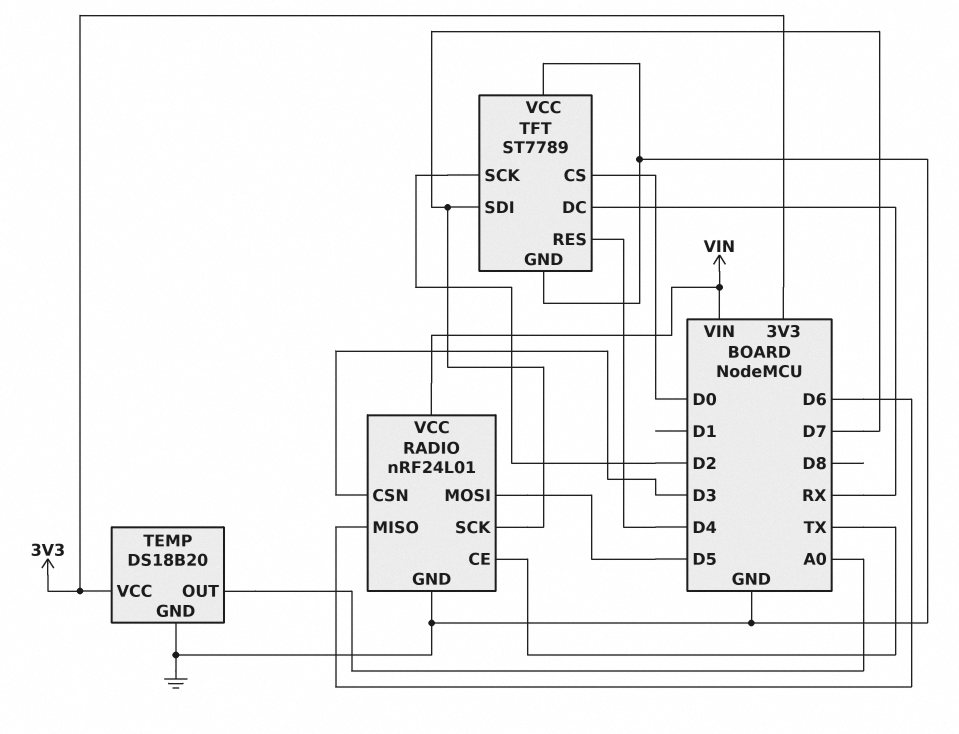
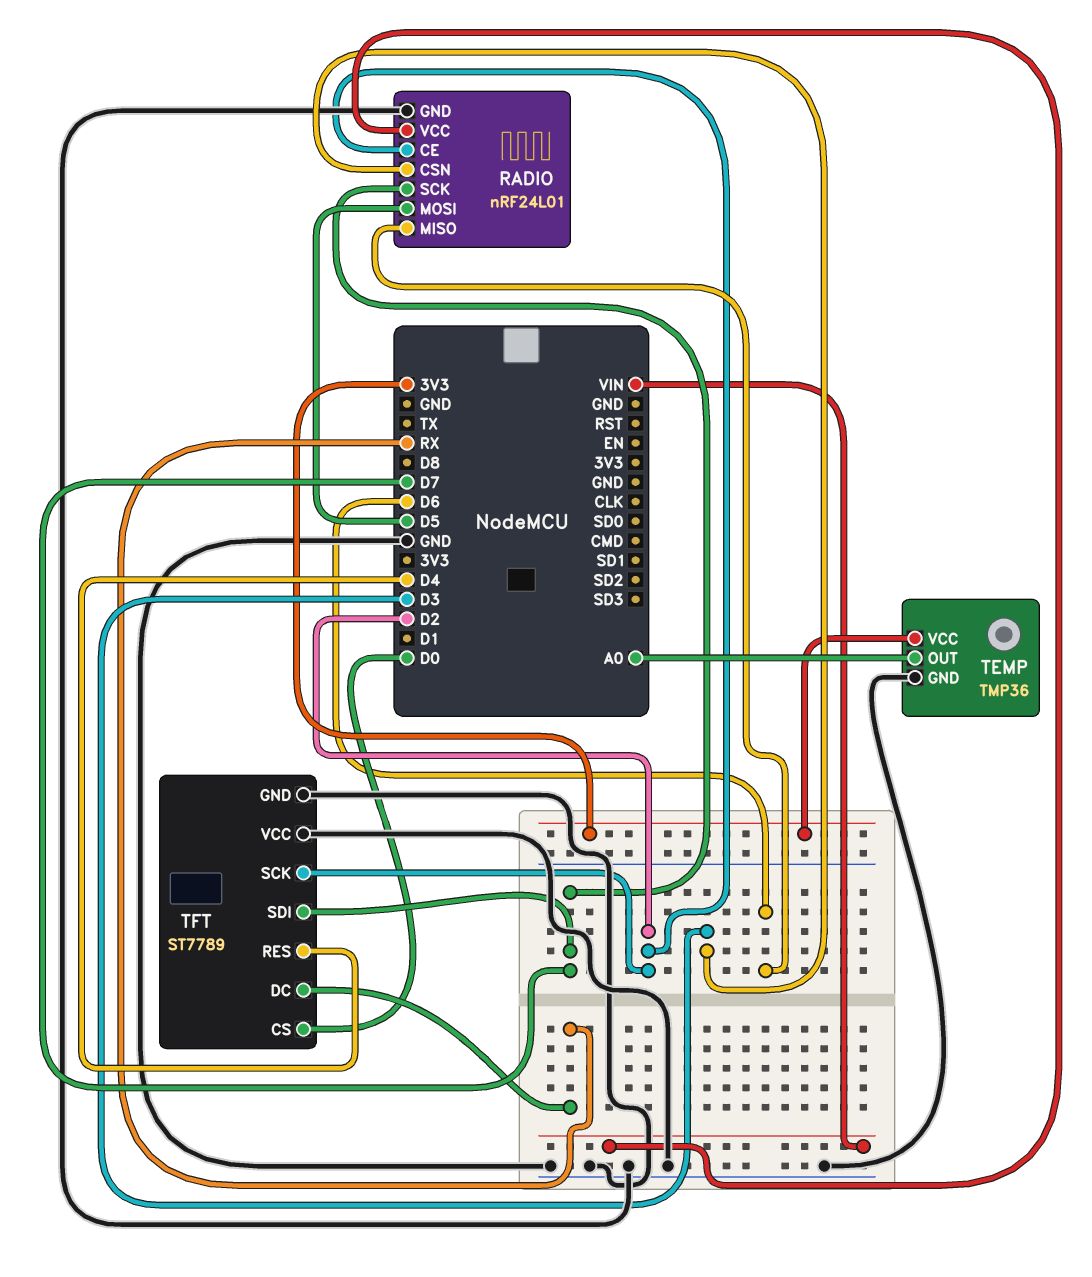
RADIO pin CE: TX -> D2
TEMP: DS18B20 -> TMP36

